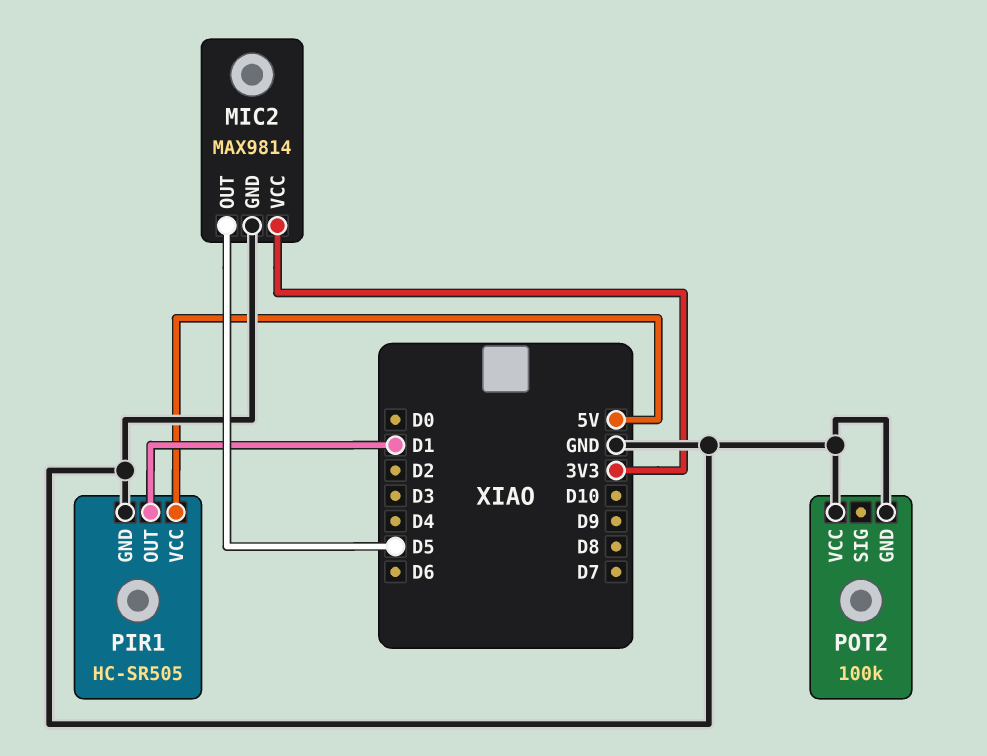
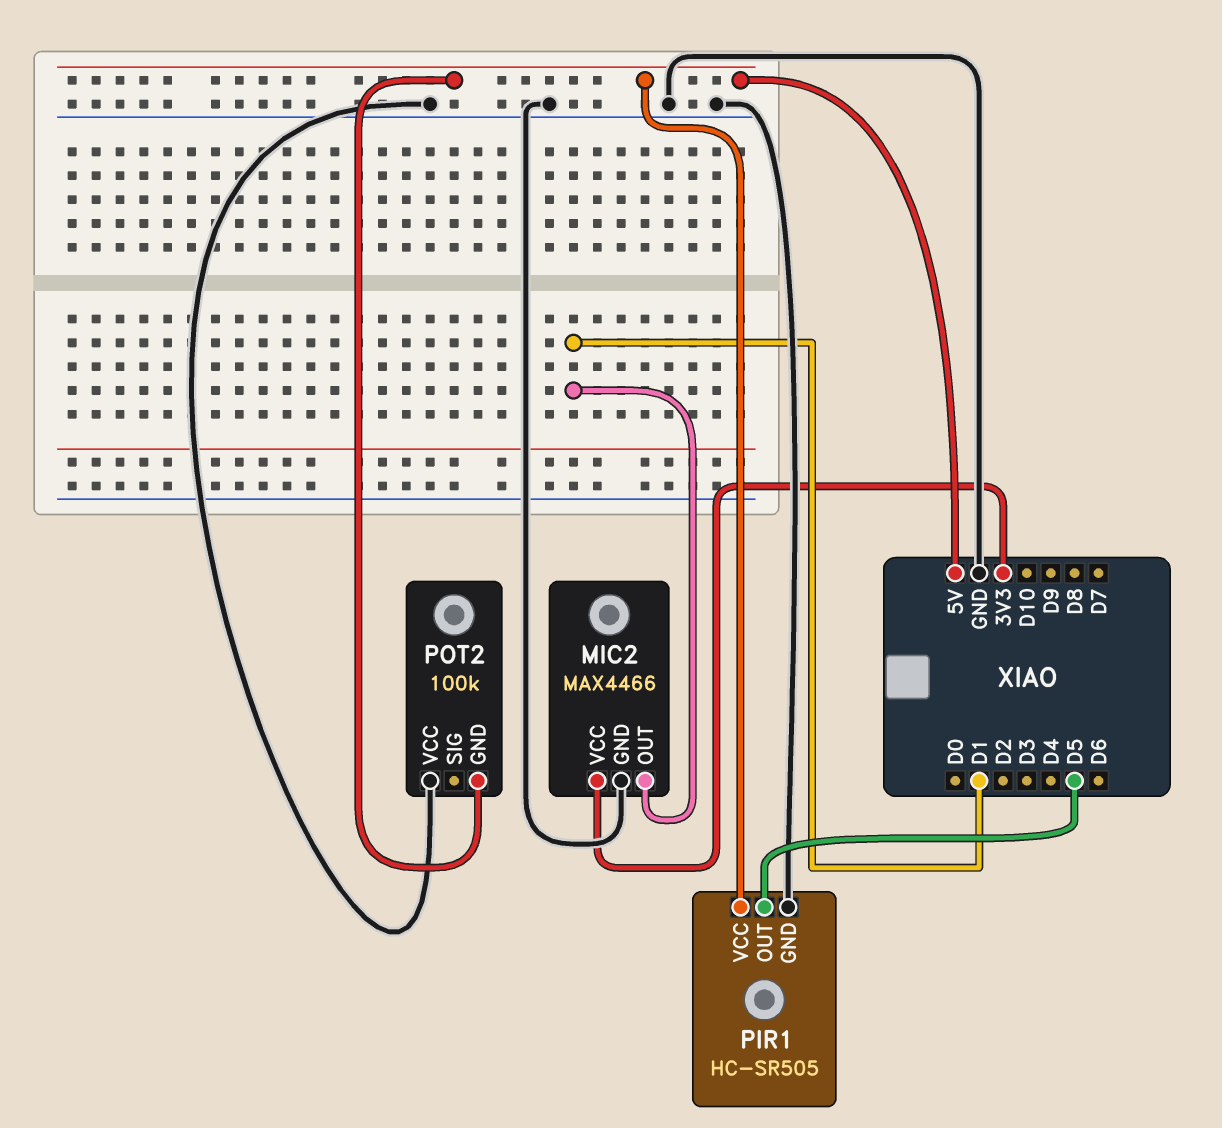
MIC2: MAX9814 -> MAX4466
MIC2 pin OUT: D5 -> D1
PIR1 pin OUT: D1 -> D5
POT2 pin GND: GND -> 5V

